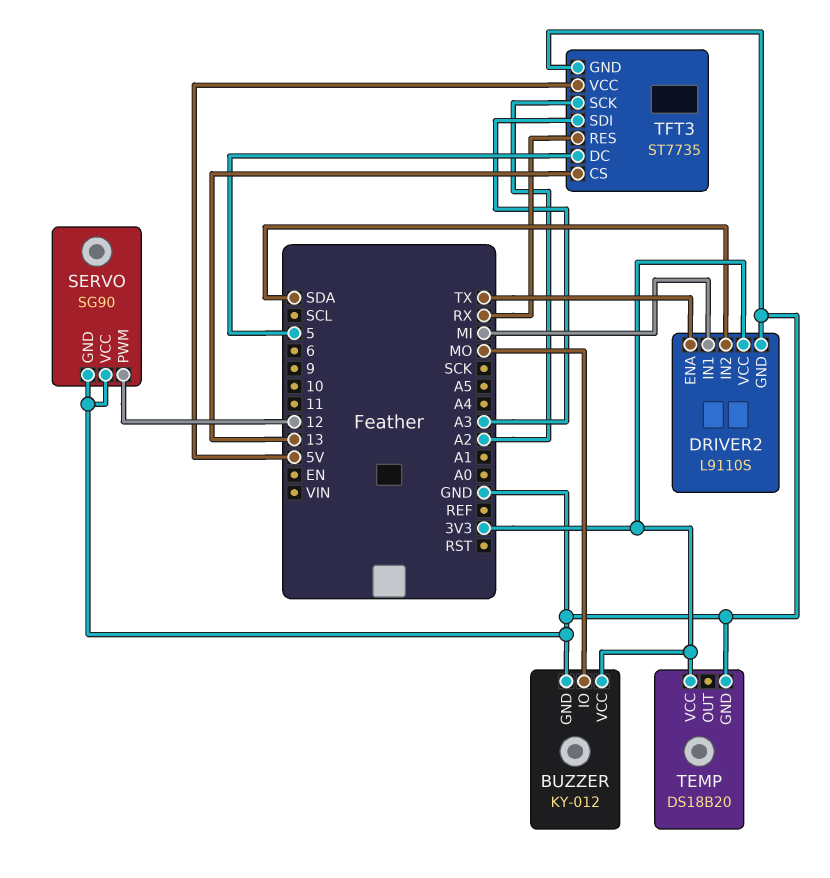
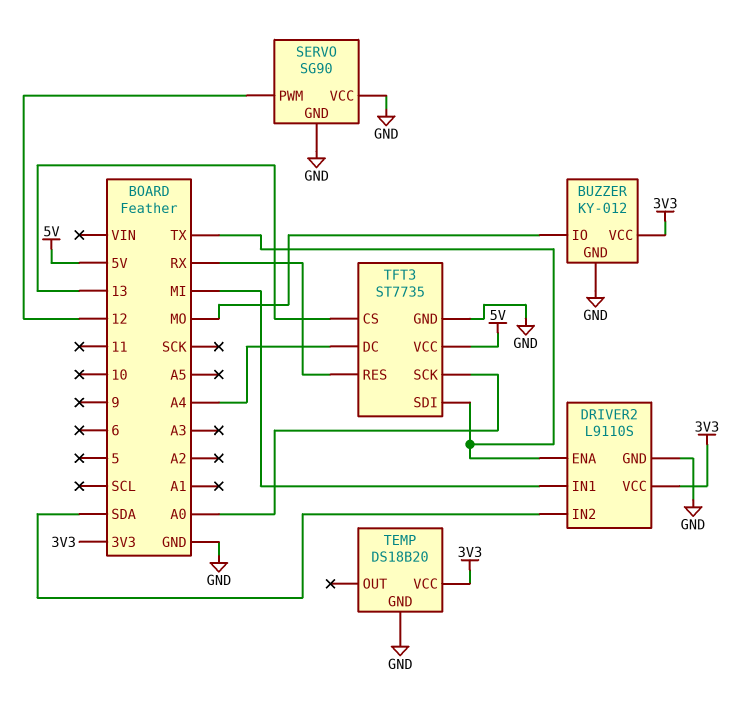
TFT3 pin DC: 5 -> A4
TFT3 pin SCK: A2 -> A0
TFT3 pin SDI: A3 -> TX

